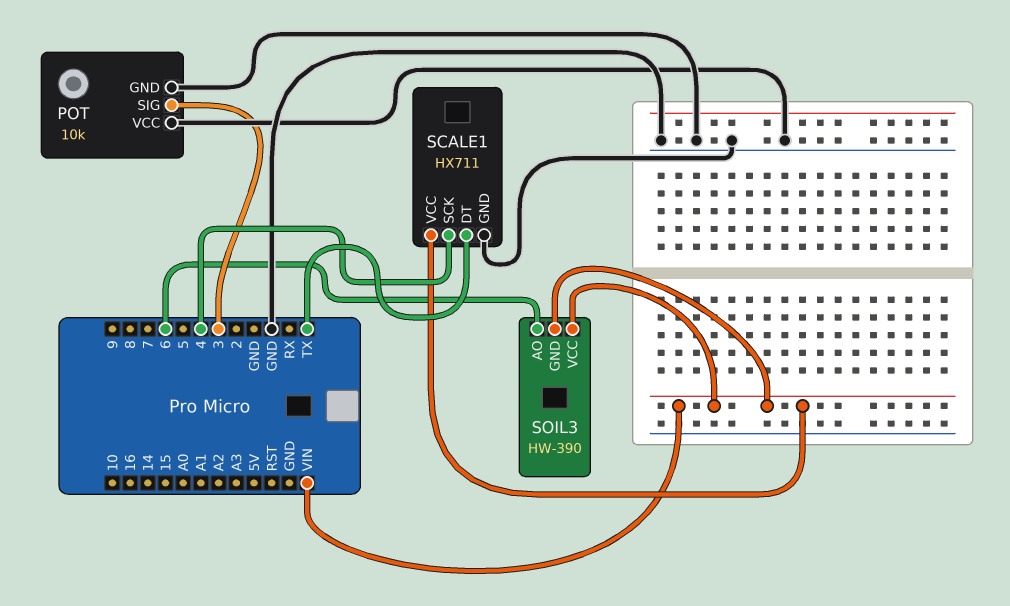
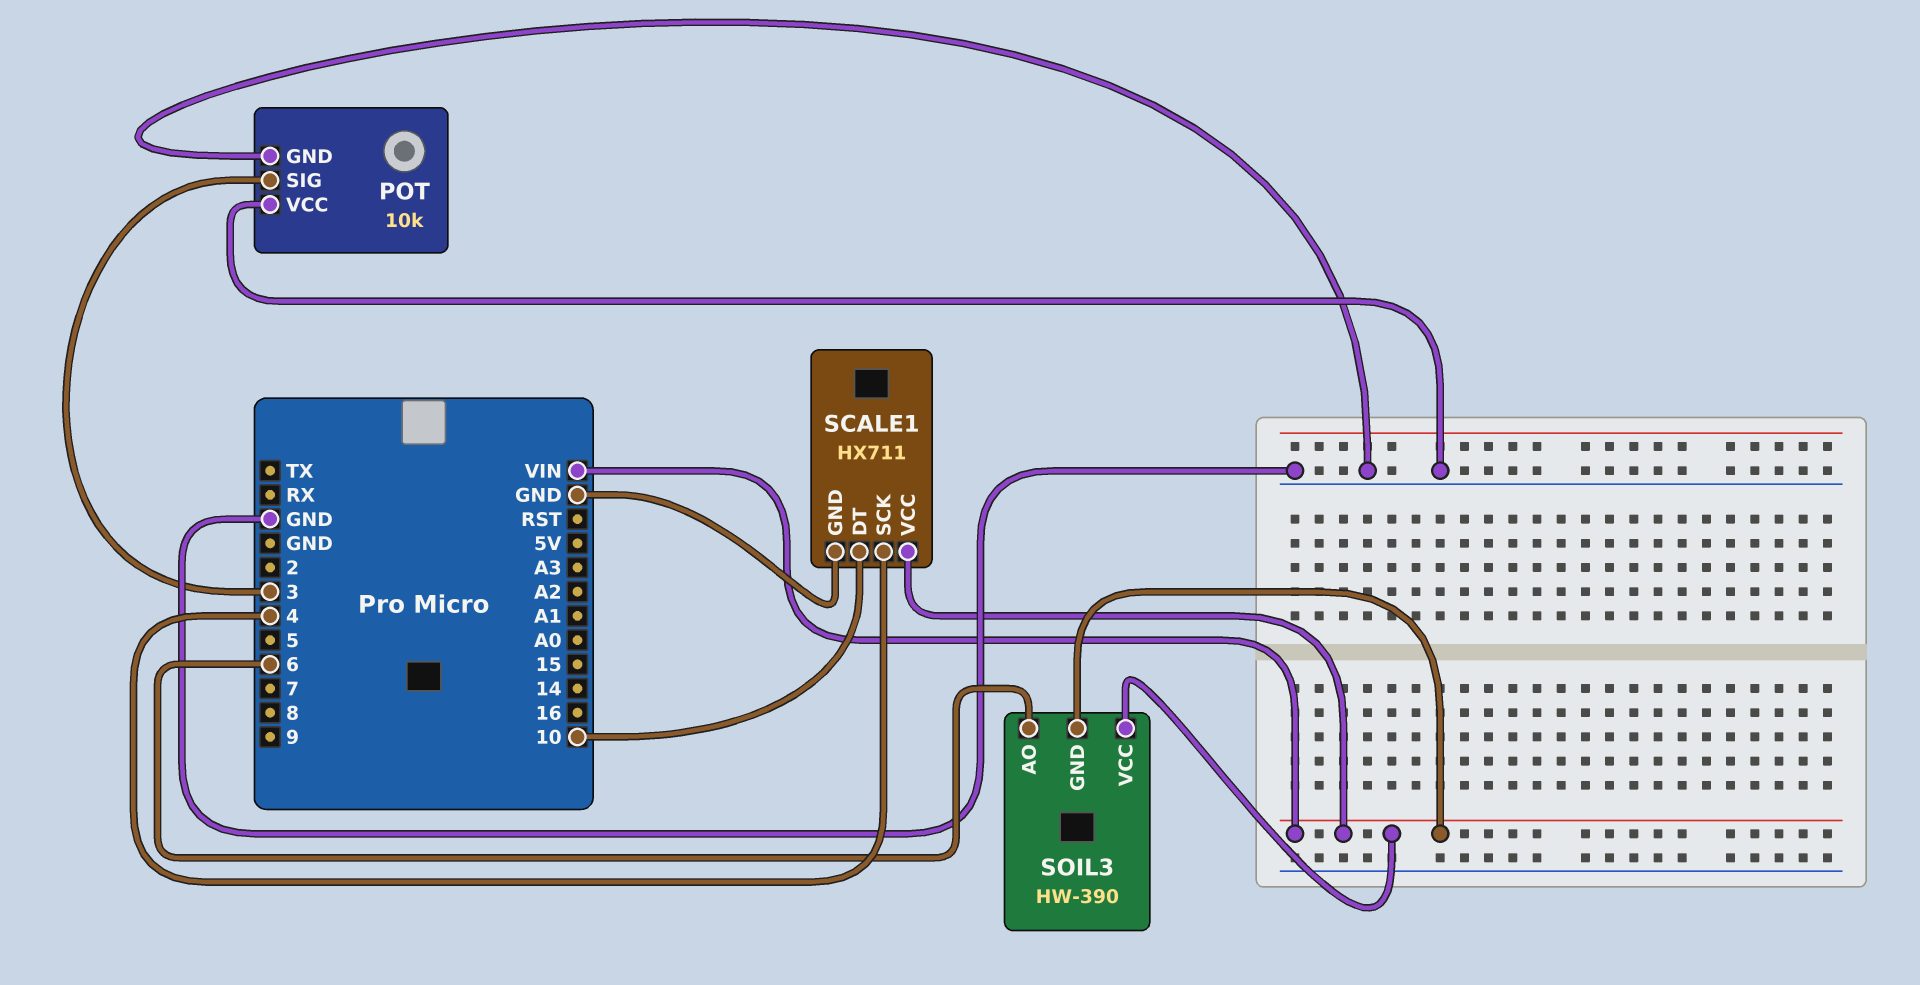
SCALE1 pin DT: TX -> 10

